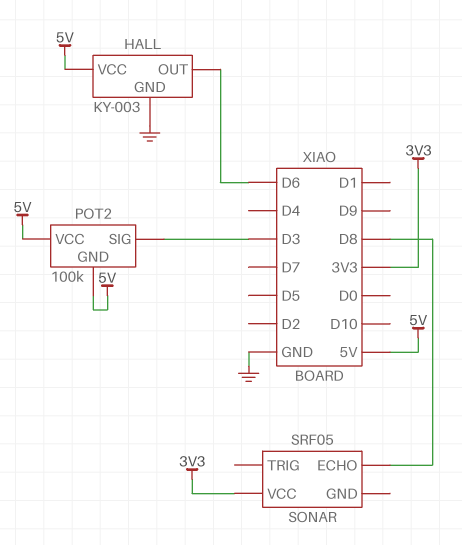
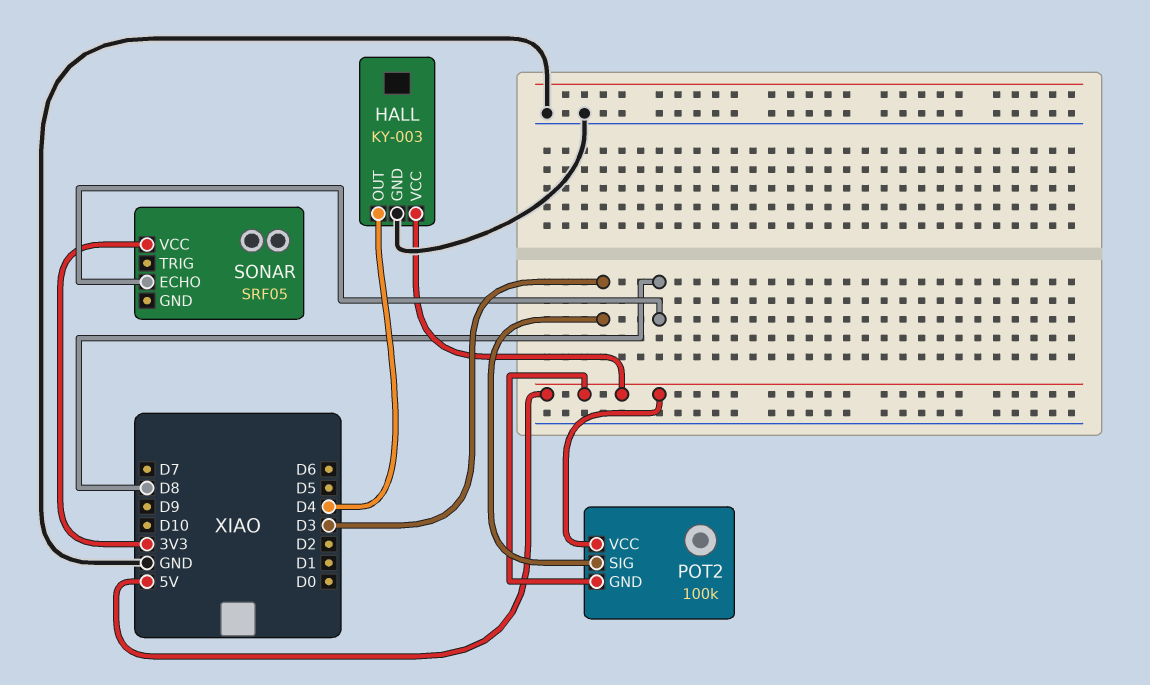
HALL pin OUT: D6 -> D4

